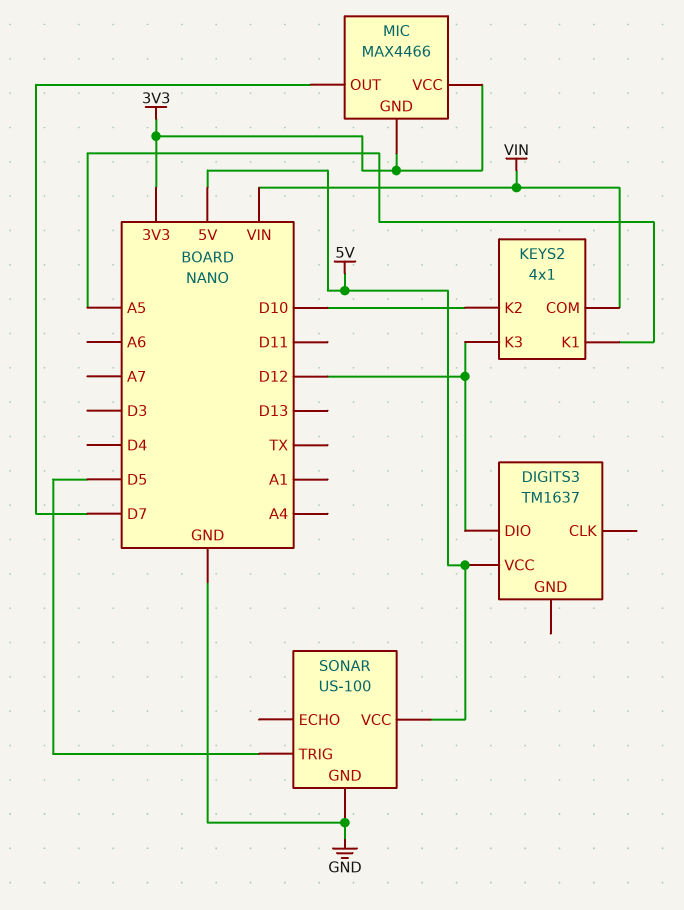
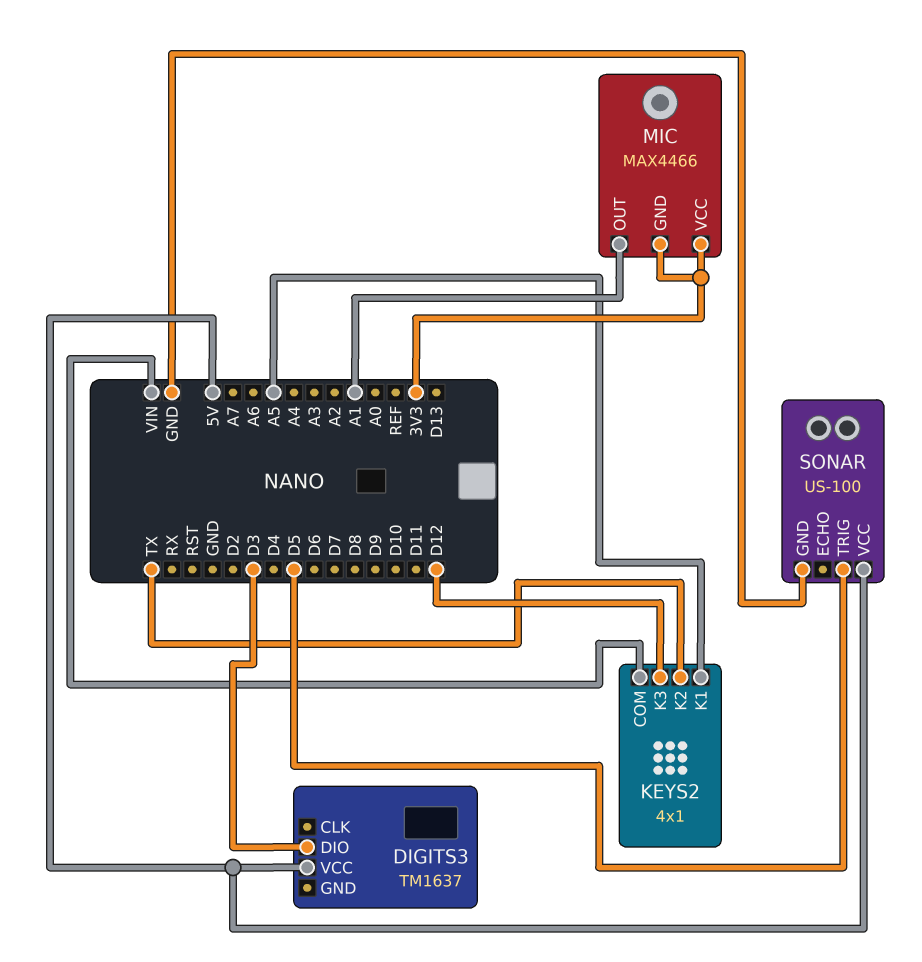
DIGITS3 pin DIO: D12 -> D3
KEYS2 pin K2: D10 -> TX
MIC pin OUT: D7 -> A1

